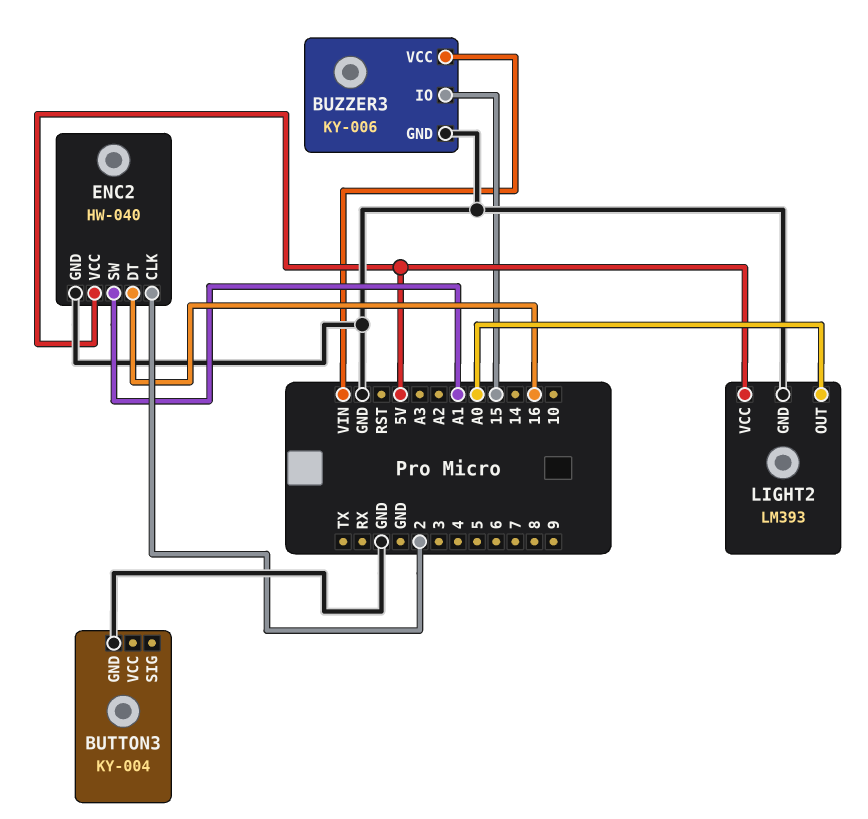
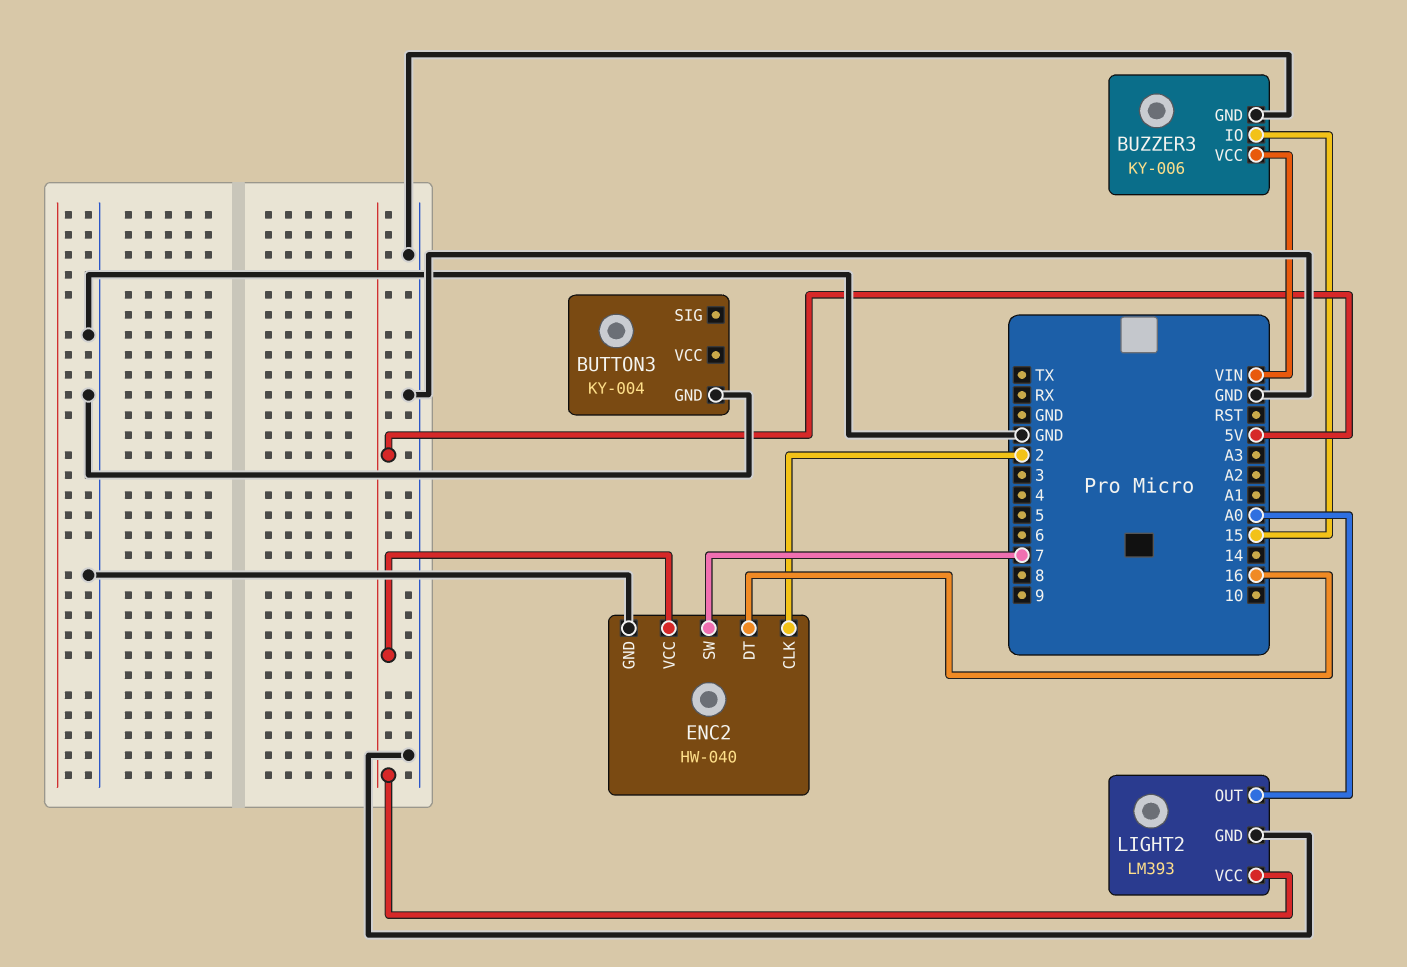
ENC2 pin SW: A1 -> 7

